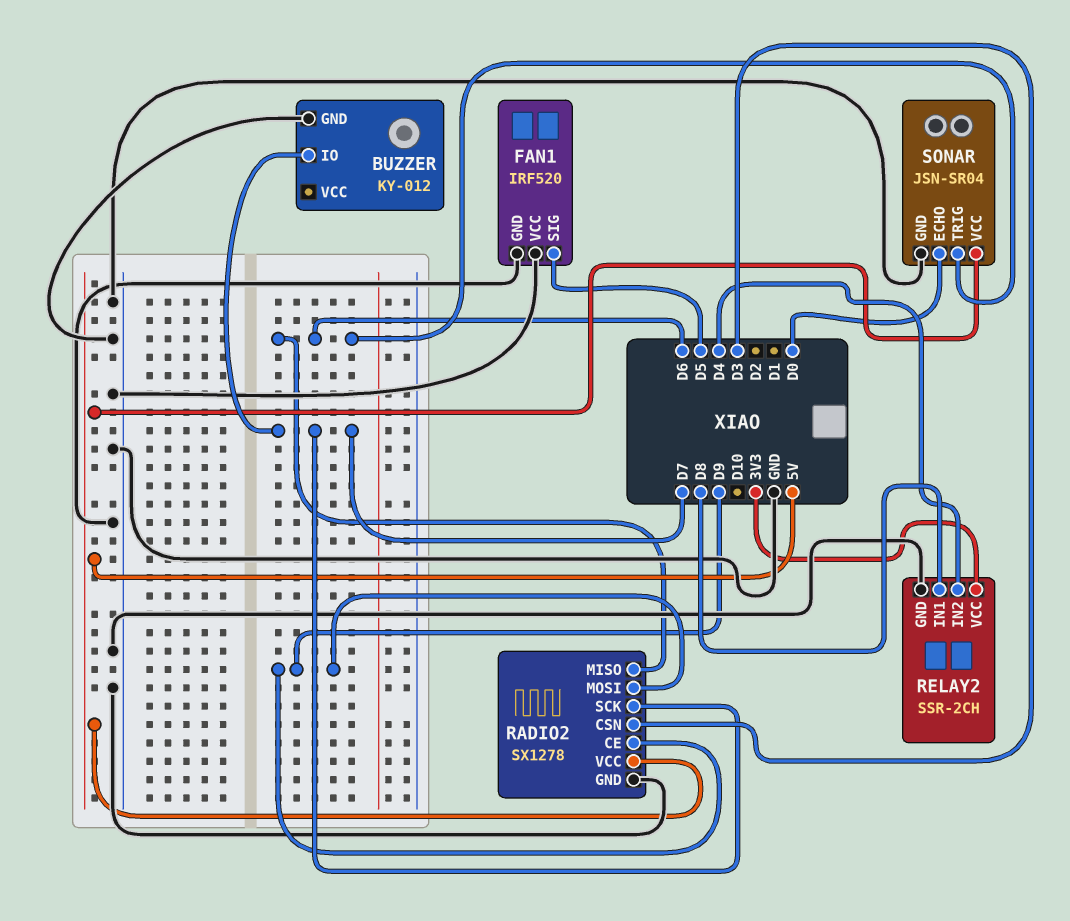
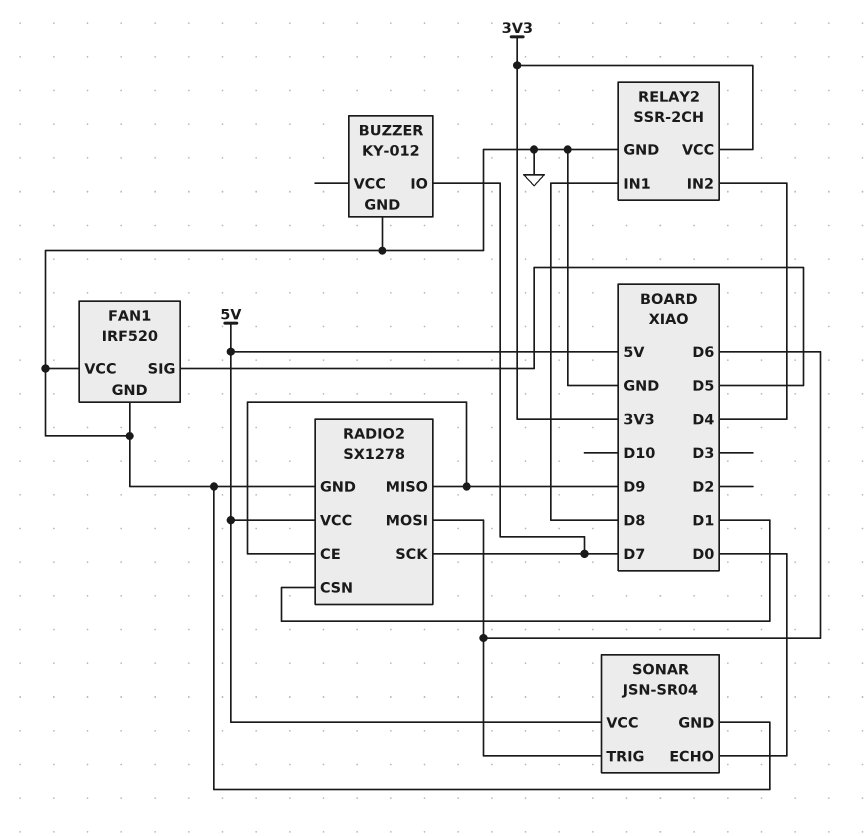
RADIO2 pin CSN: D3 -> D1
RADIO2 pin MISO: D6 -> D9
RADIO2 pin MOSI: D9 -> D6

